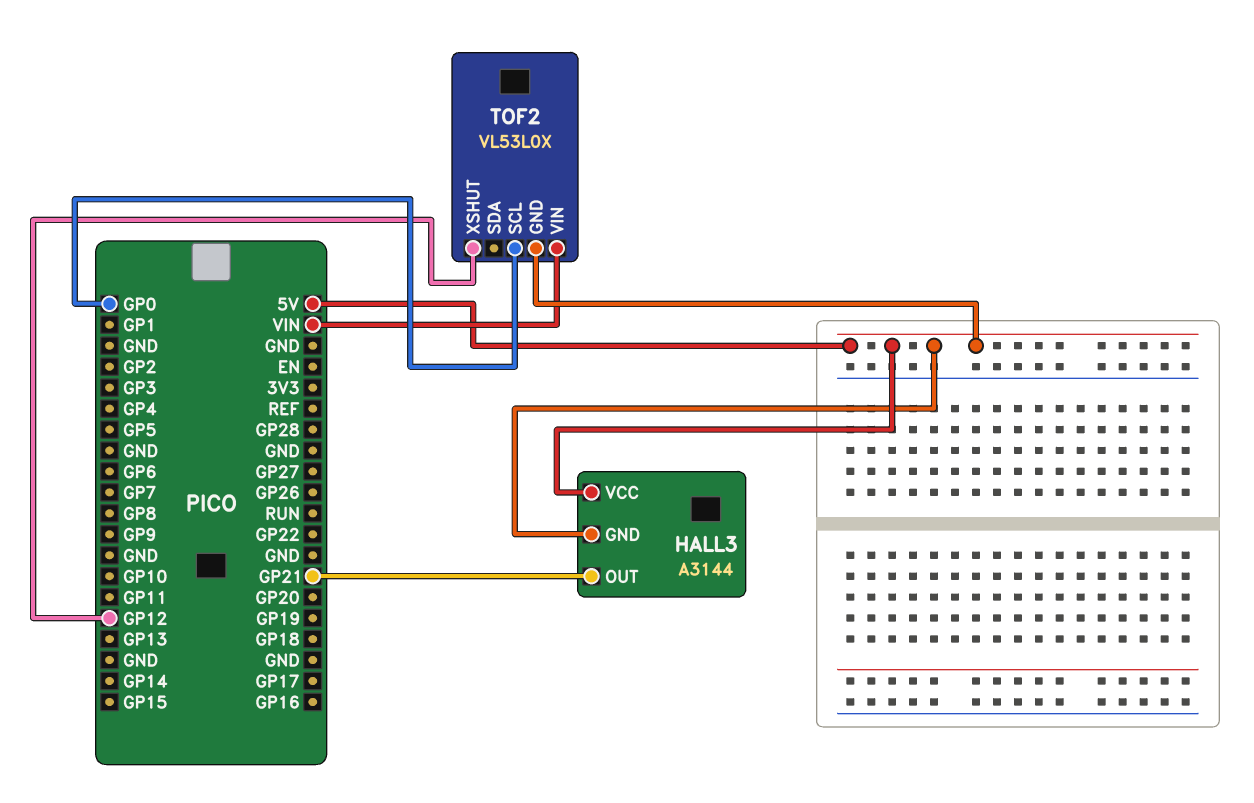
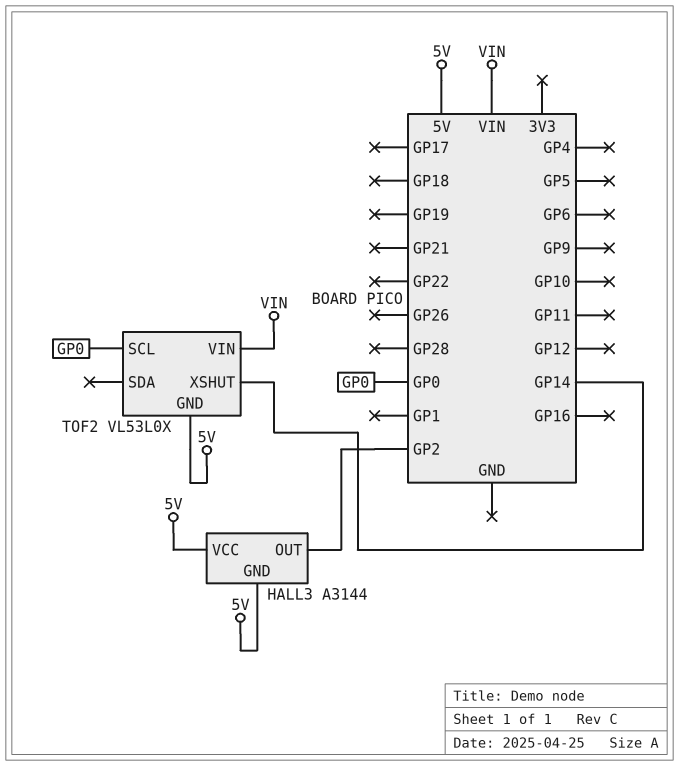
HALL3 pin OUT: GP21 -> GP2
TOF2 pin XSHUT: GP12 -> GP14

